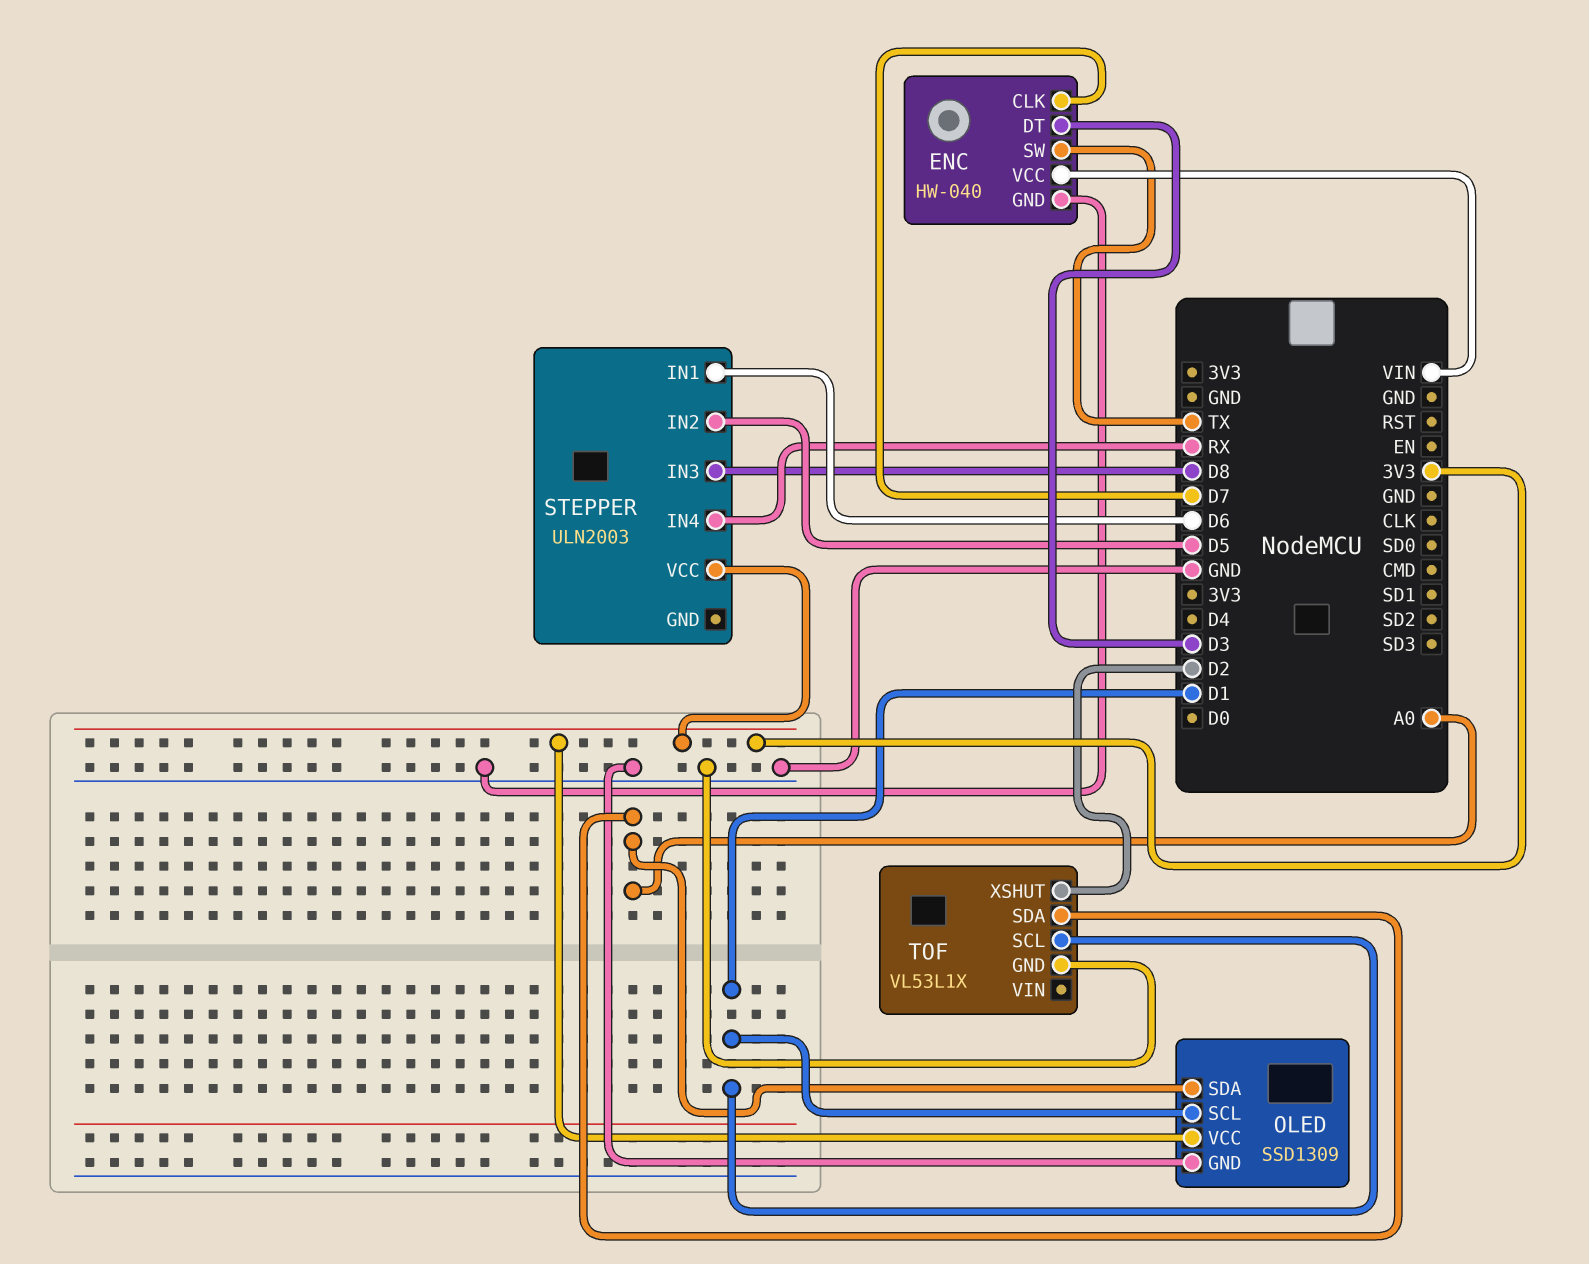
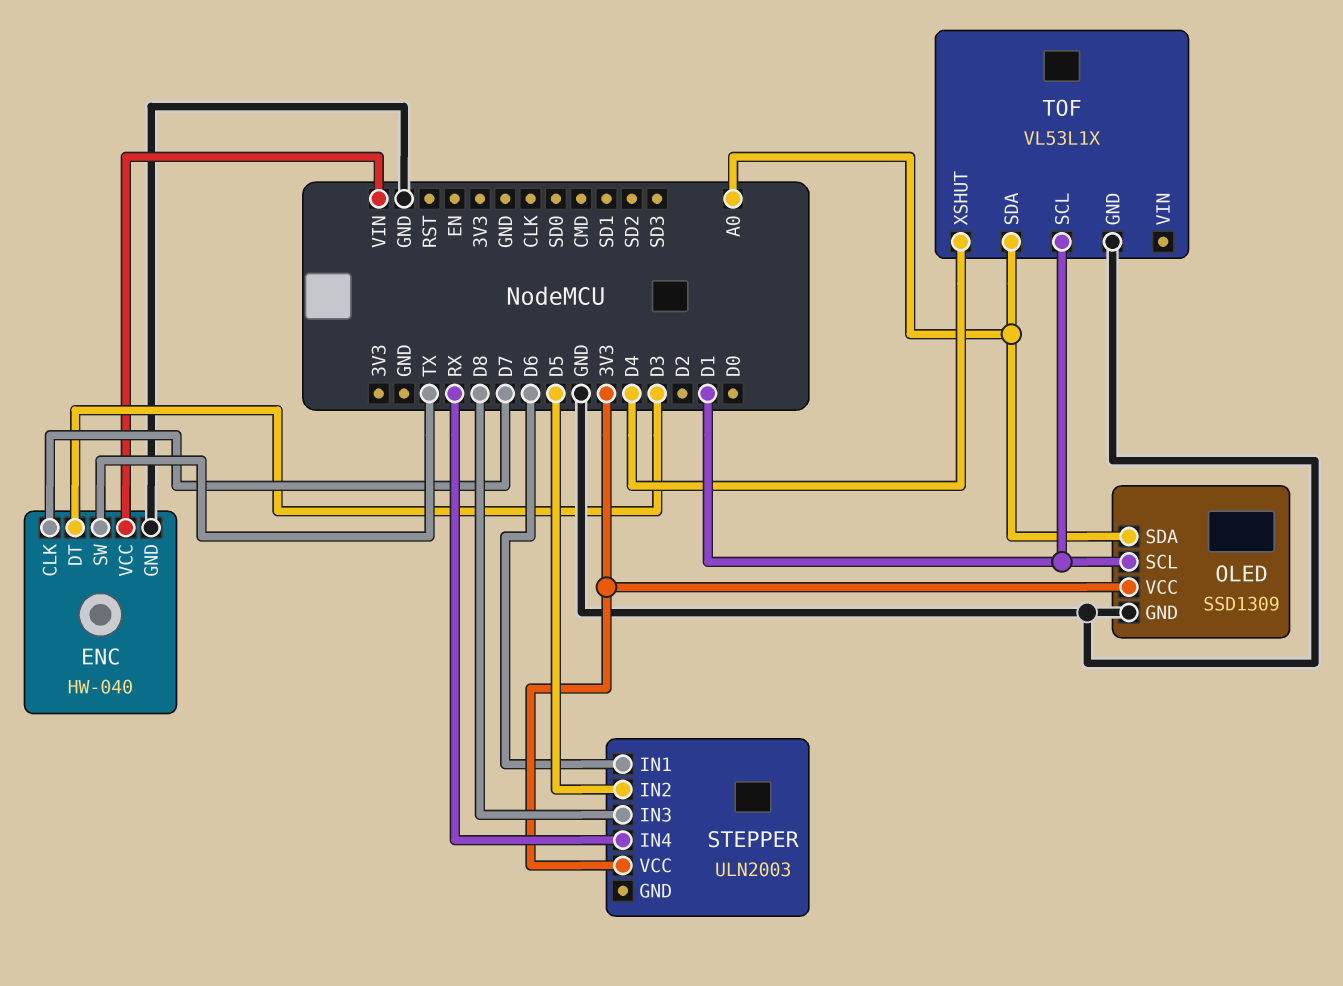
TOF pin XSHUT: D2 -> D4

